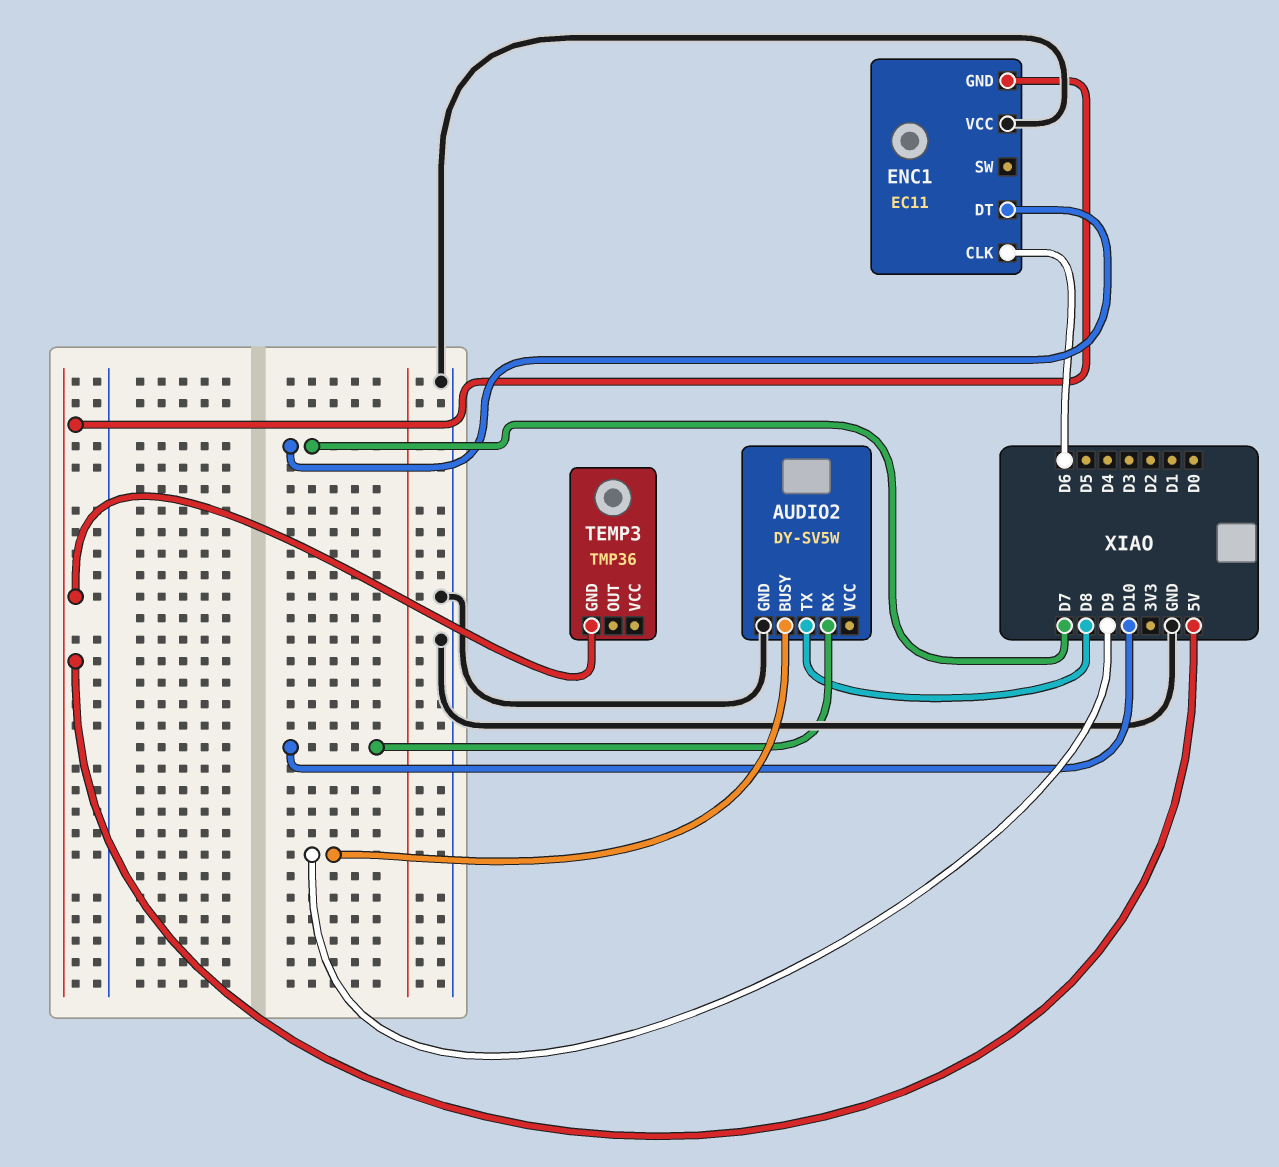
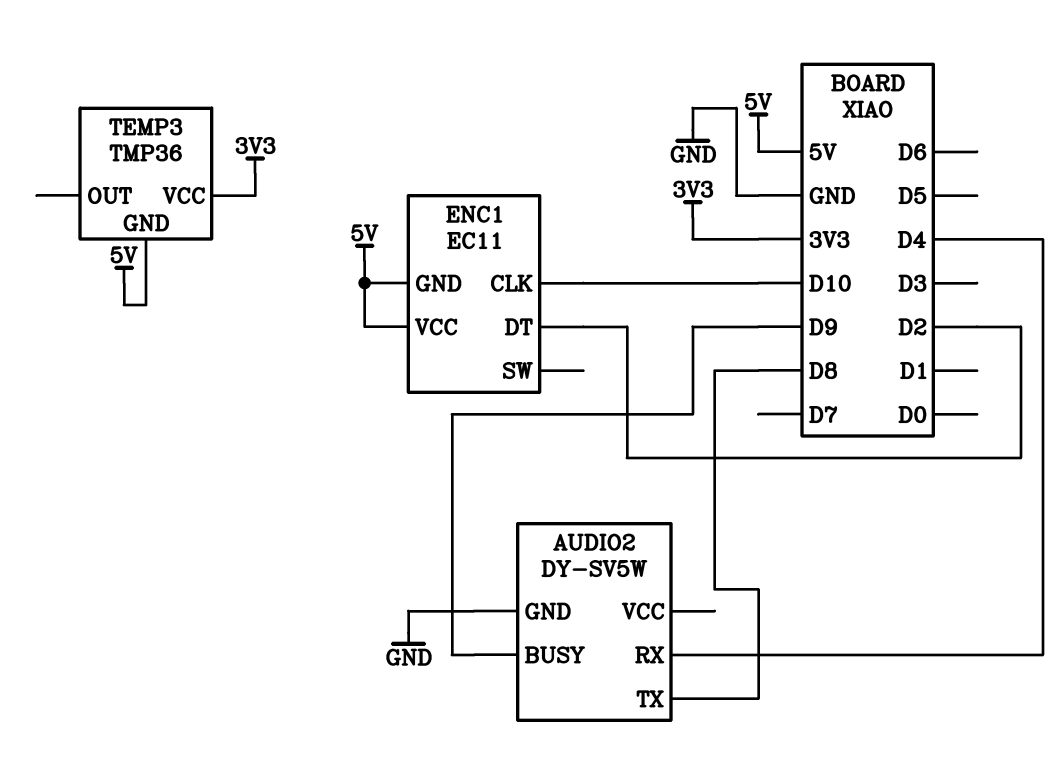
AUDIO2 pin RX: D10 -> D4
ENC1 pin CLK: D6 -> D10
ENC1 pin DT: D7 -> D2
ENC1 pin VCC: GND -> 5V
TEMP3 pin VCC: none -> 3V3

